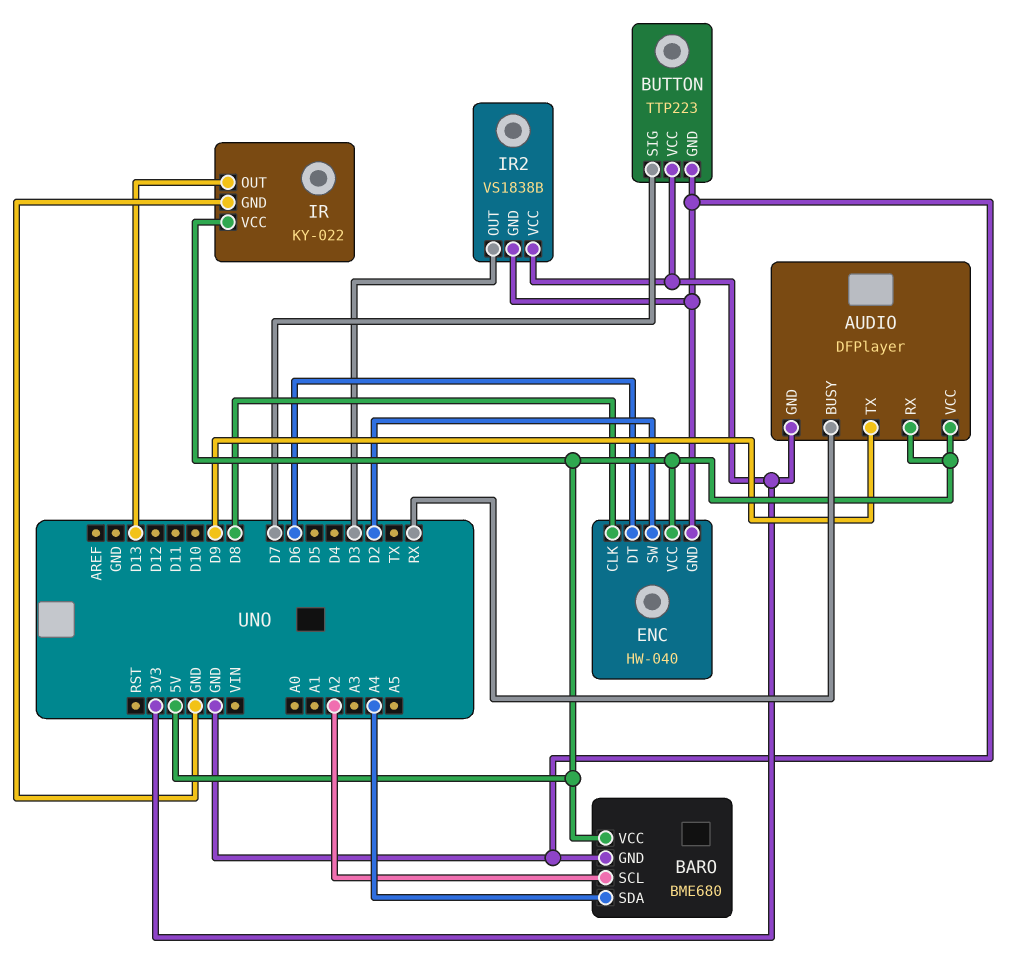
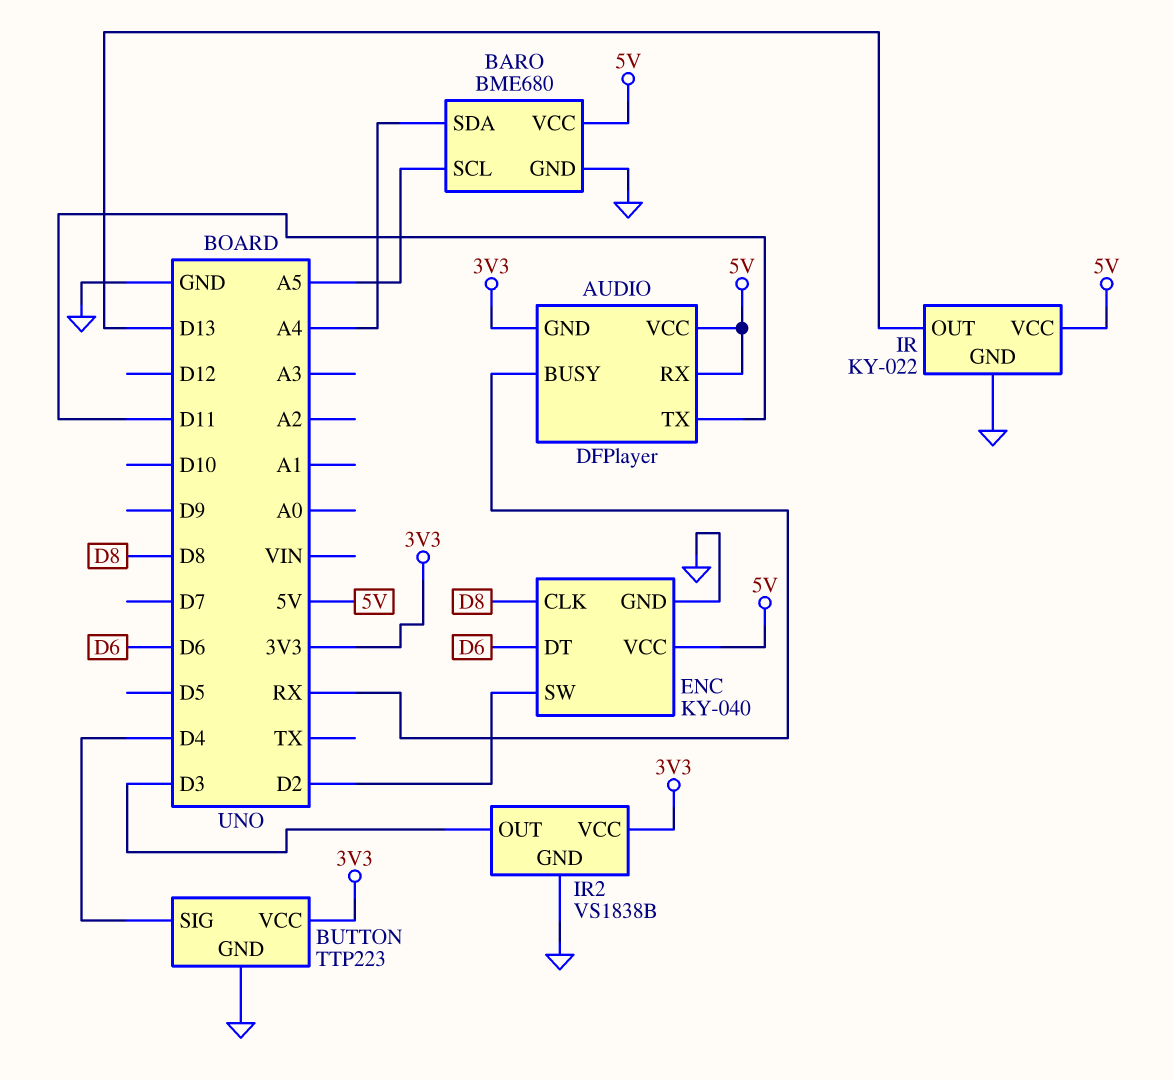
AUDIO pin TX: D9 -> D11
BARO pin SCL: A2 -> A5
BUTTON pin SIG: D7 -> D4
ENC: HW-040 -> KY-040

